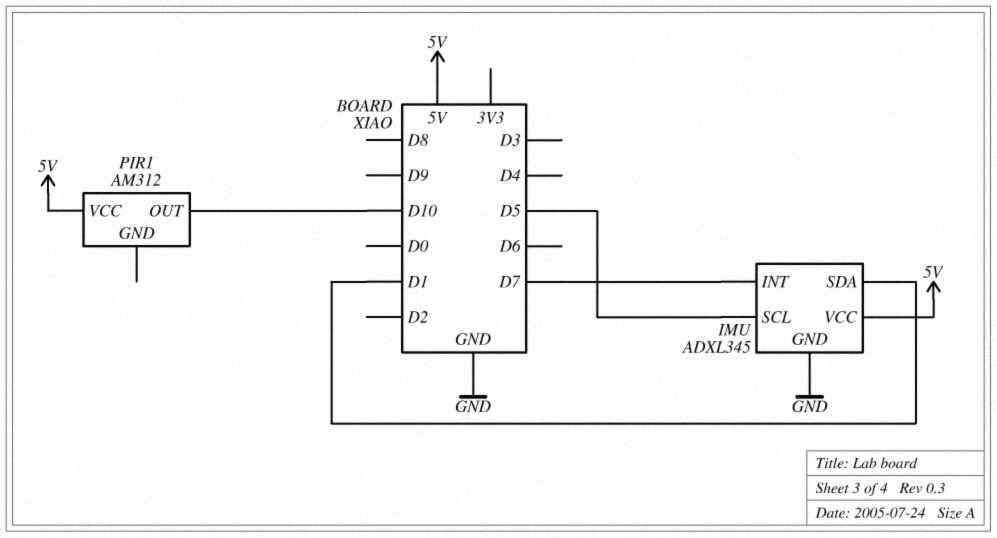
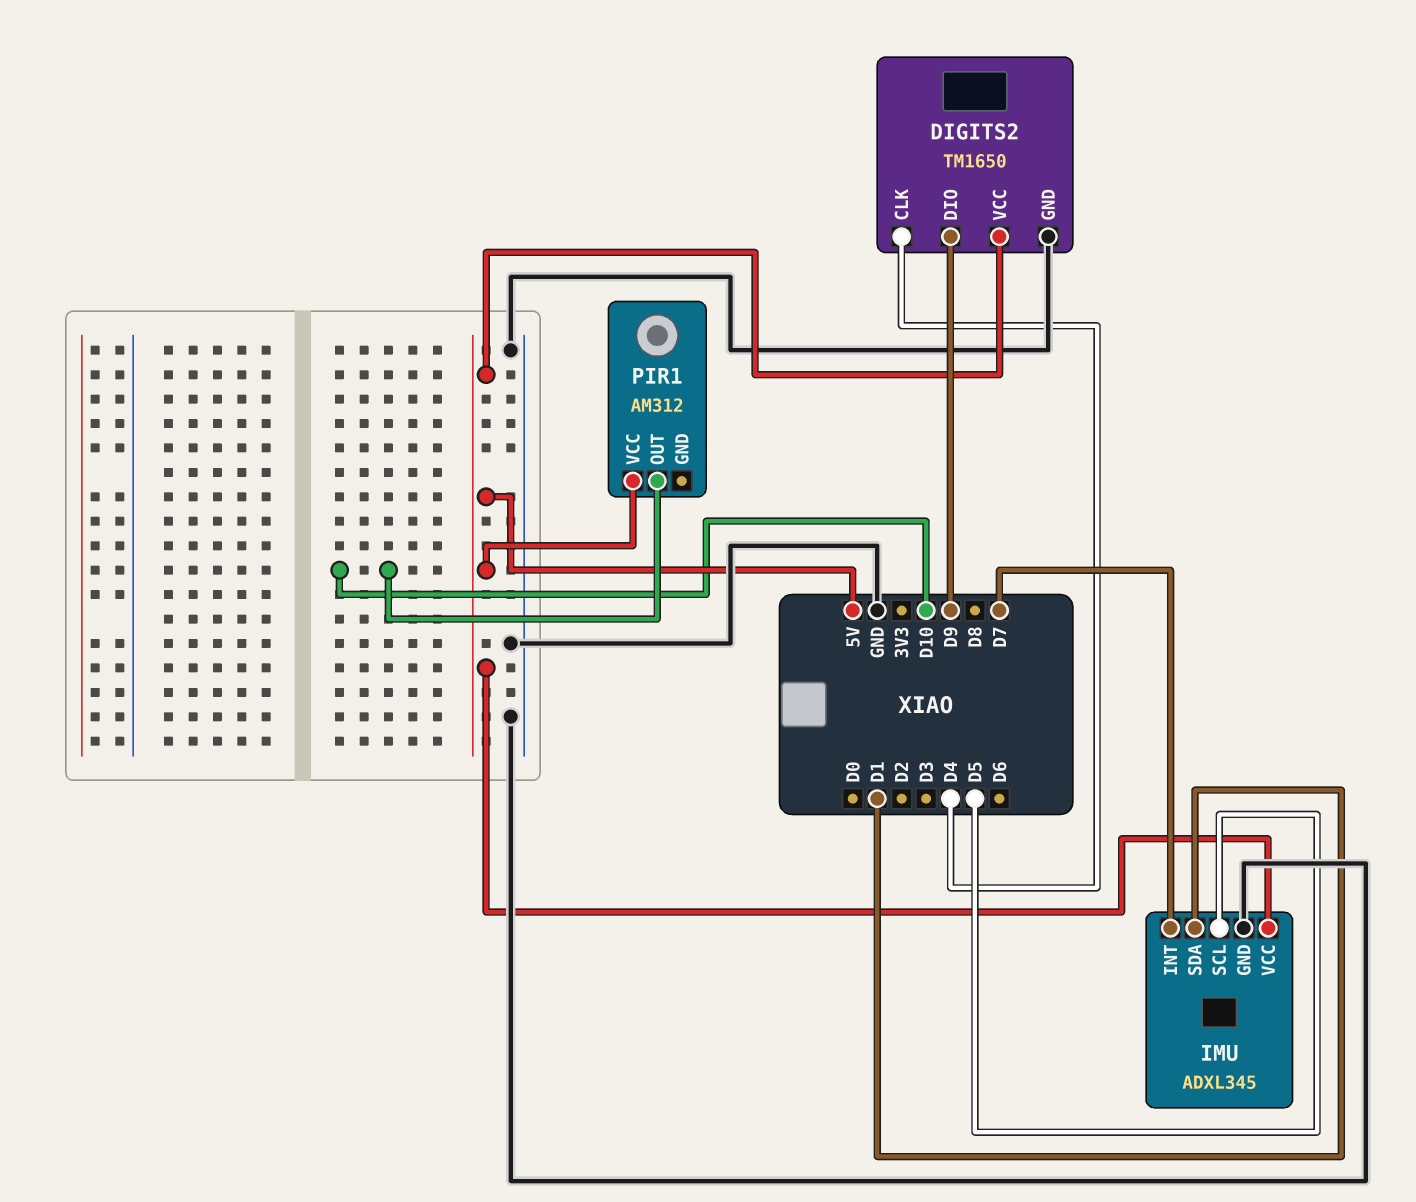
DIGITS2: none -> TM1650
DIGITS2 pin CLK: none -> D4
DIGITS2 pin DIO: none -> D9
DIGITS2 pin GND: none -> GND
DIGITS2 pin VCC: none -> 5V

